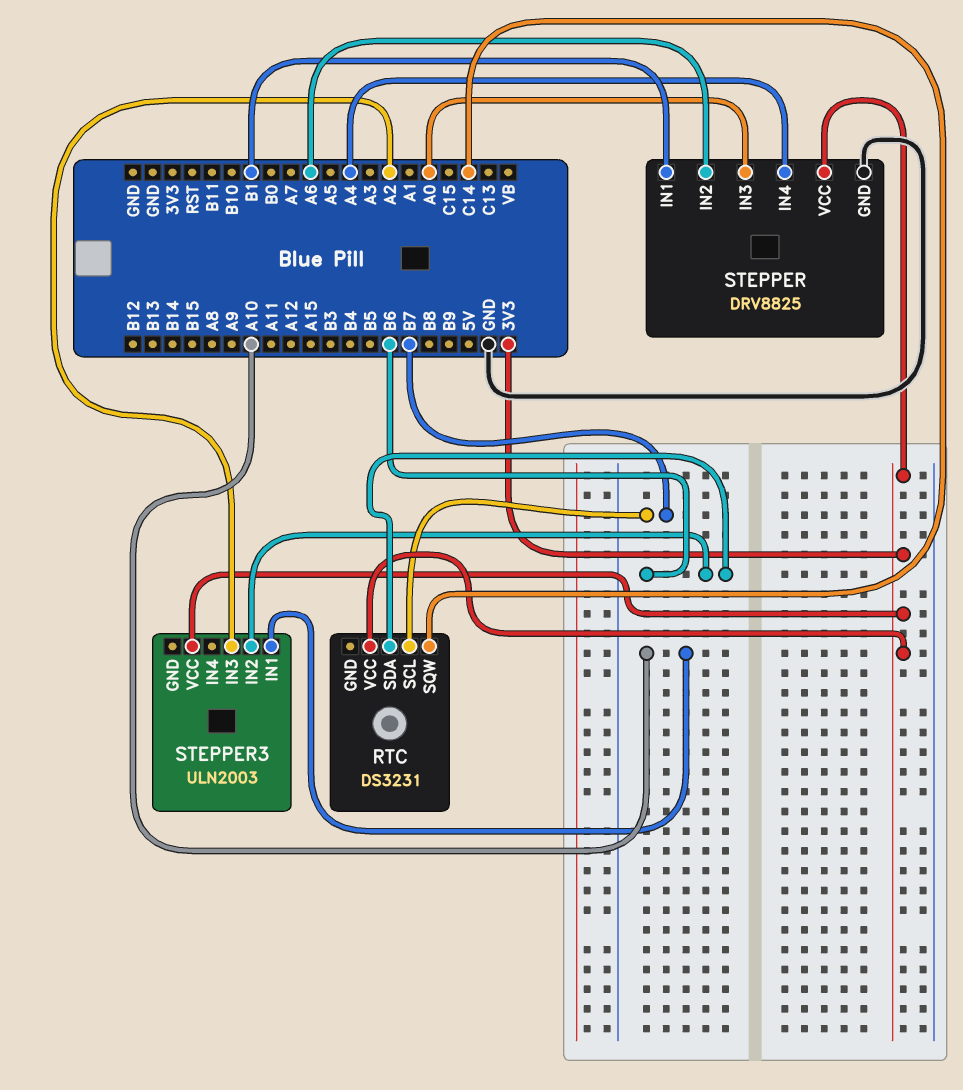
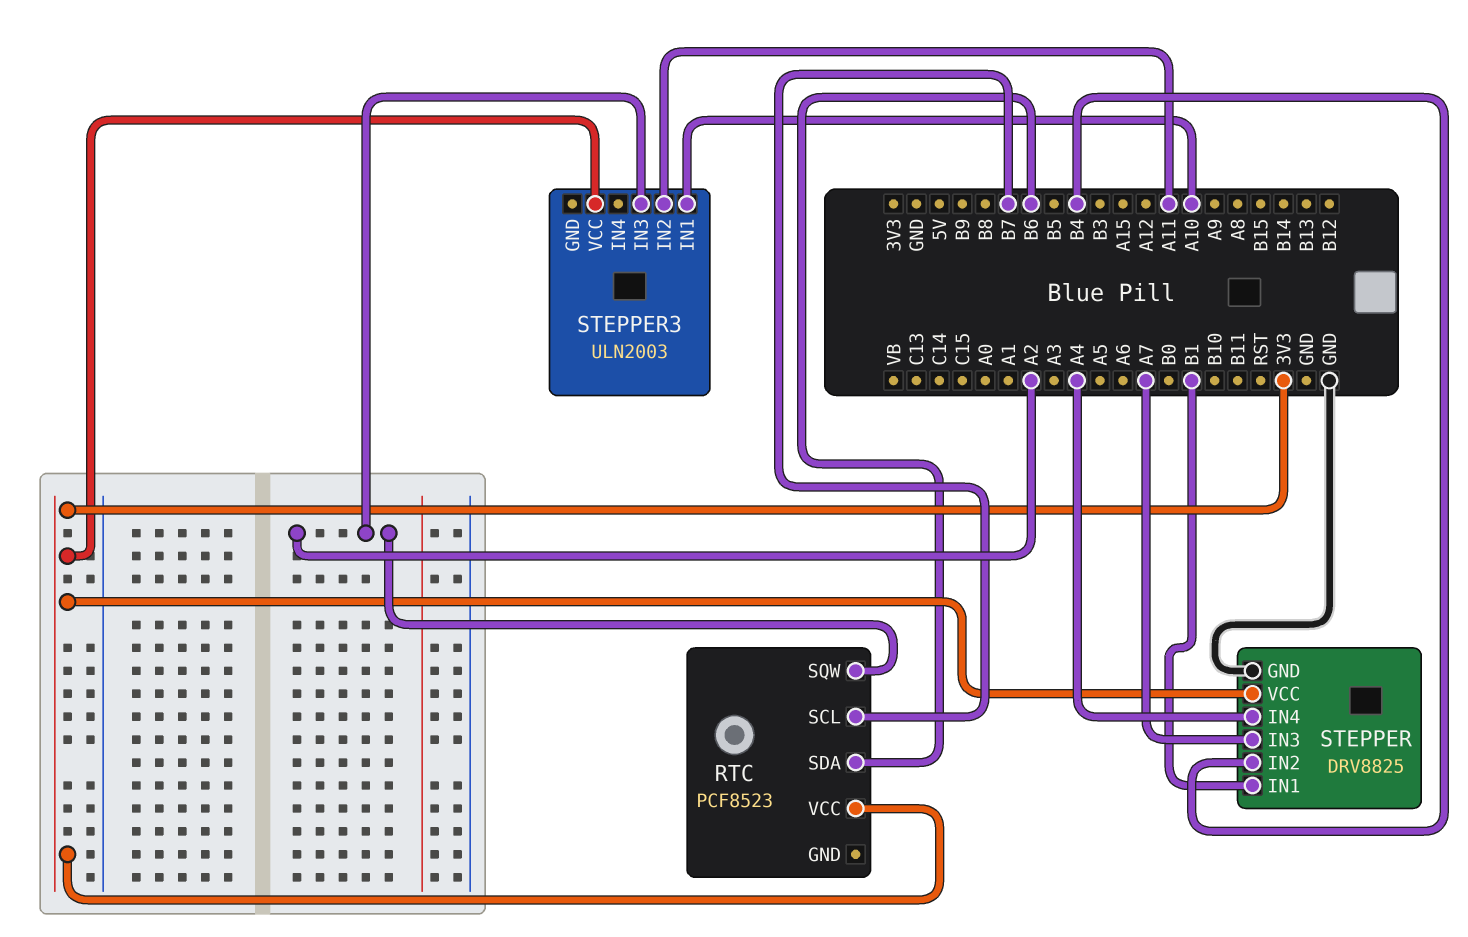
RTC: DS3231 -> PCF8523
RTC pin SQW: C14 -> A2
STEPPER pin IN2: A6 -> B4
STEPPER pin IN3: A0 -> A7
STEPPER3 pin IN2: B6 -> A11

